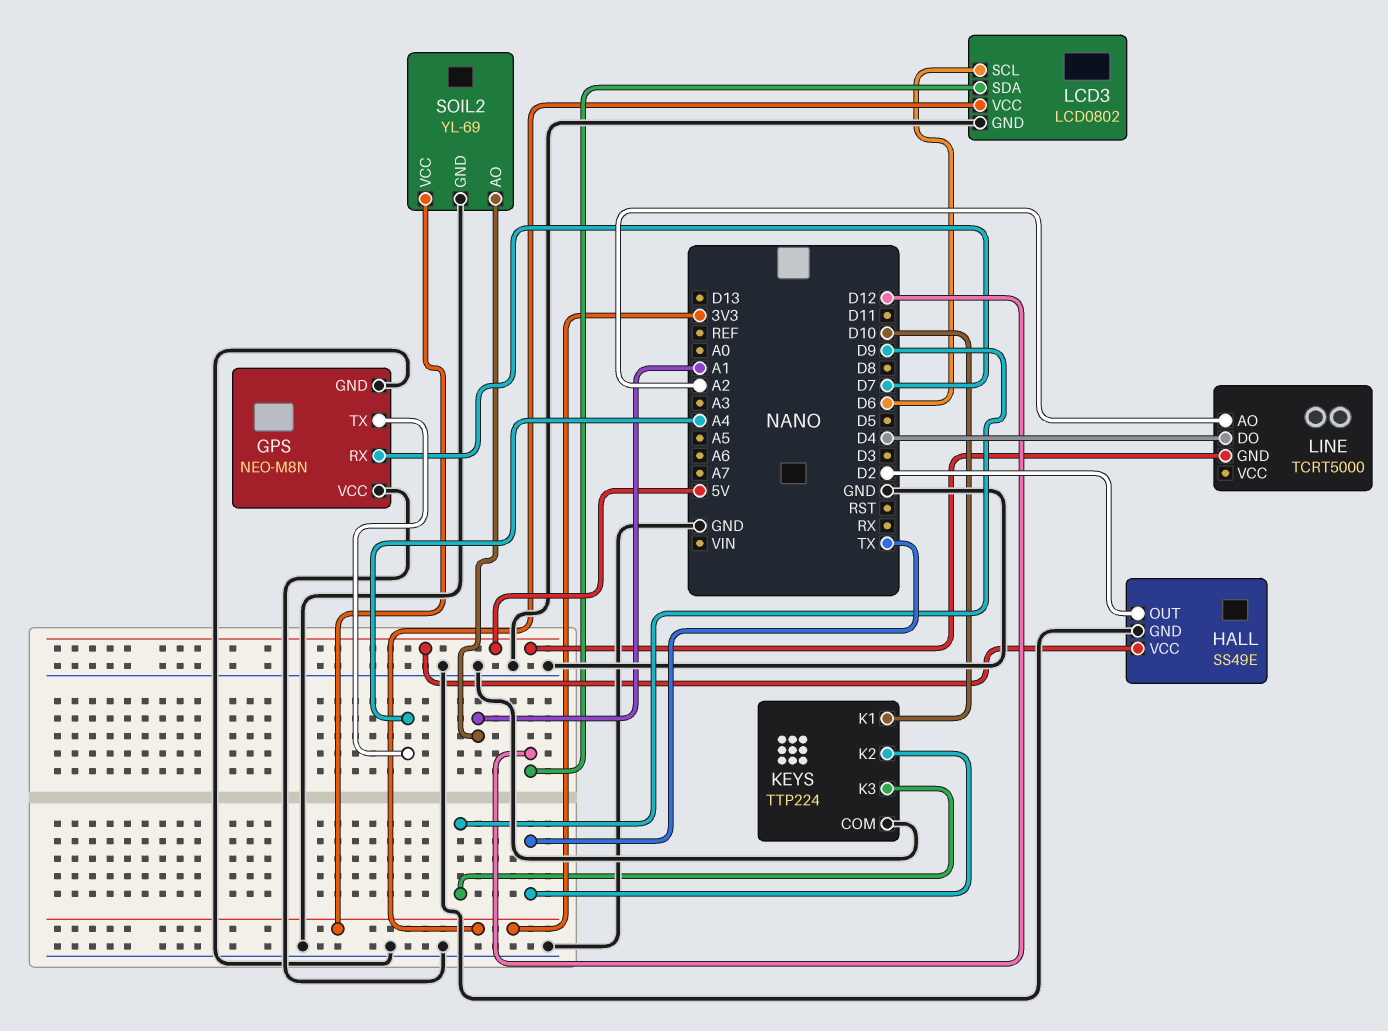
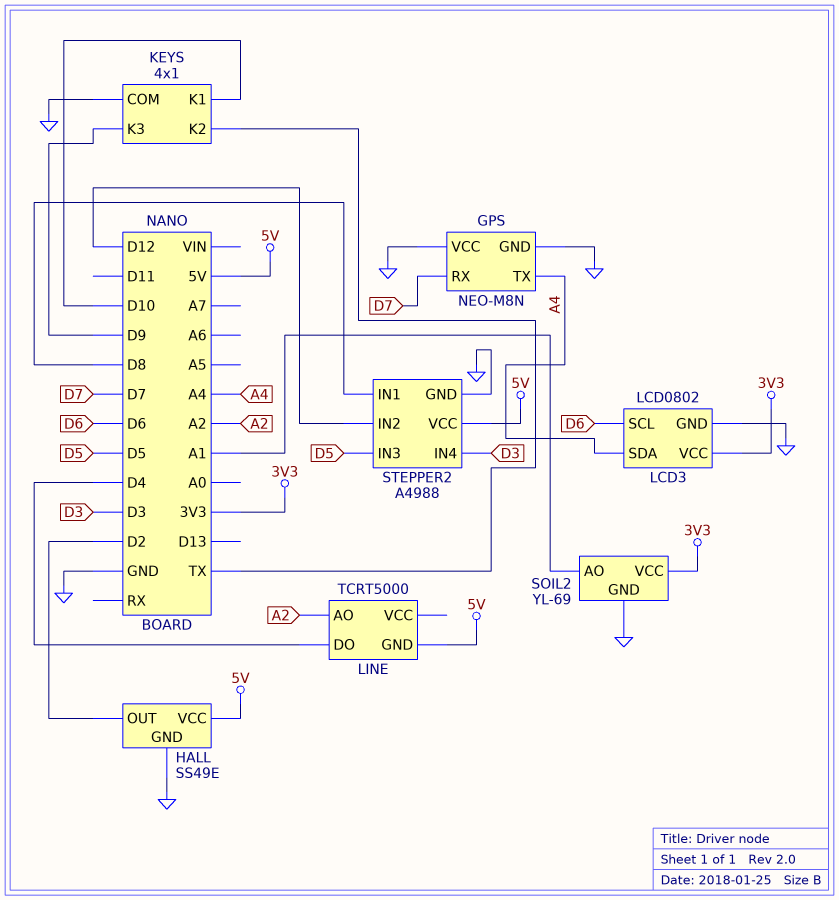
KEYS: TTP224 -> 4x1
LCD3 pin SDA: D12 -> A4
STEPPER2: none -> A4988
STEPPER2 pin GND: none -> GND
STEPPER2 pin IN1: none -> D8
STEPPER2 pin IN2: none -> D12
STEPPER2 pin IN3: none -> D5
STEPPER2 pin IN4: none -> D3
STEPPER2 pin VCC: none -> 5V

